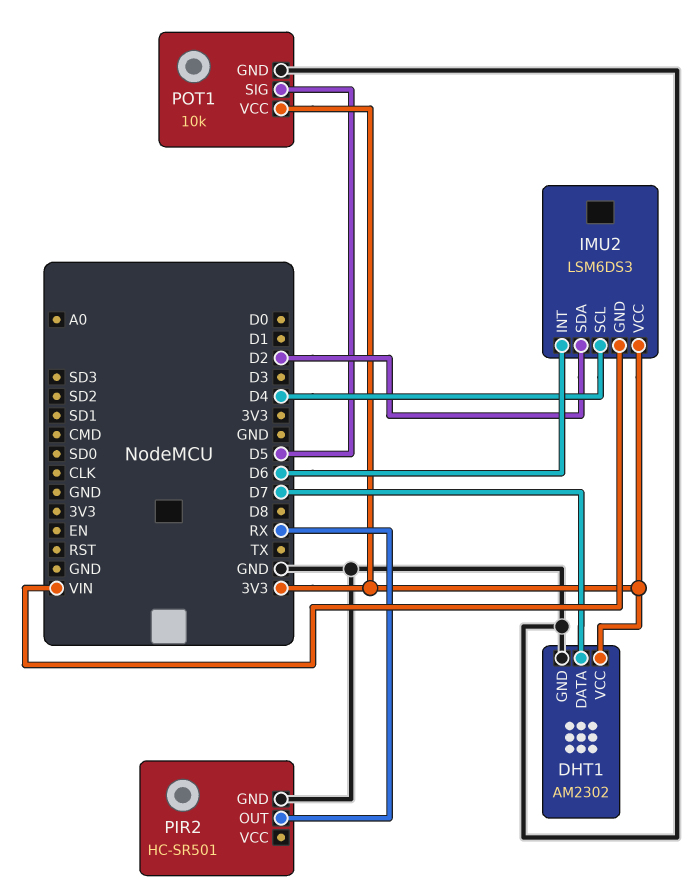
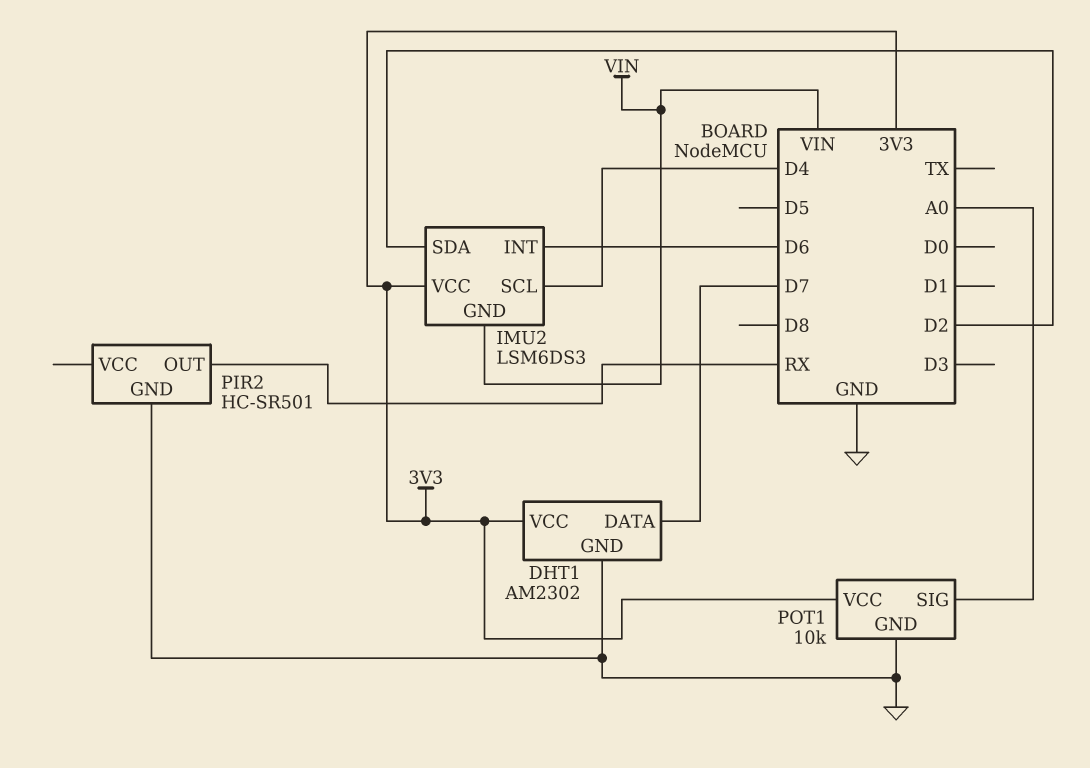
POT1 pin SIG: D5 -> A0

